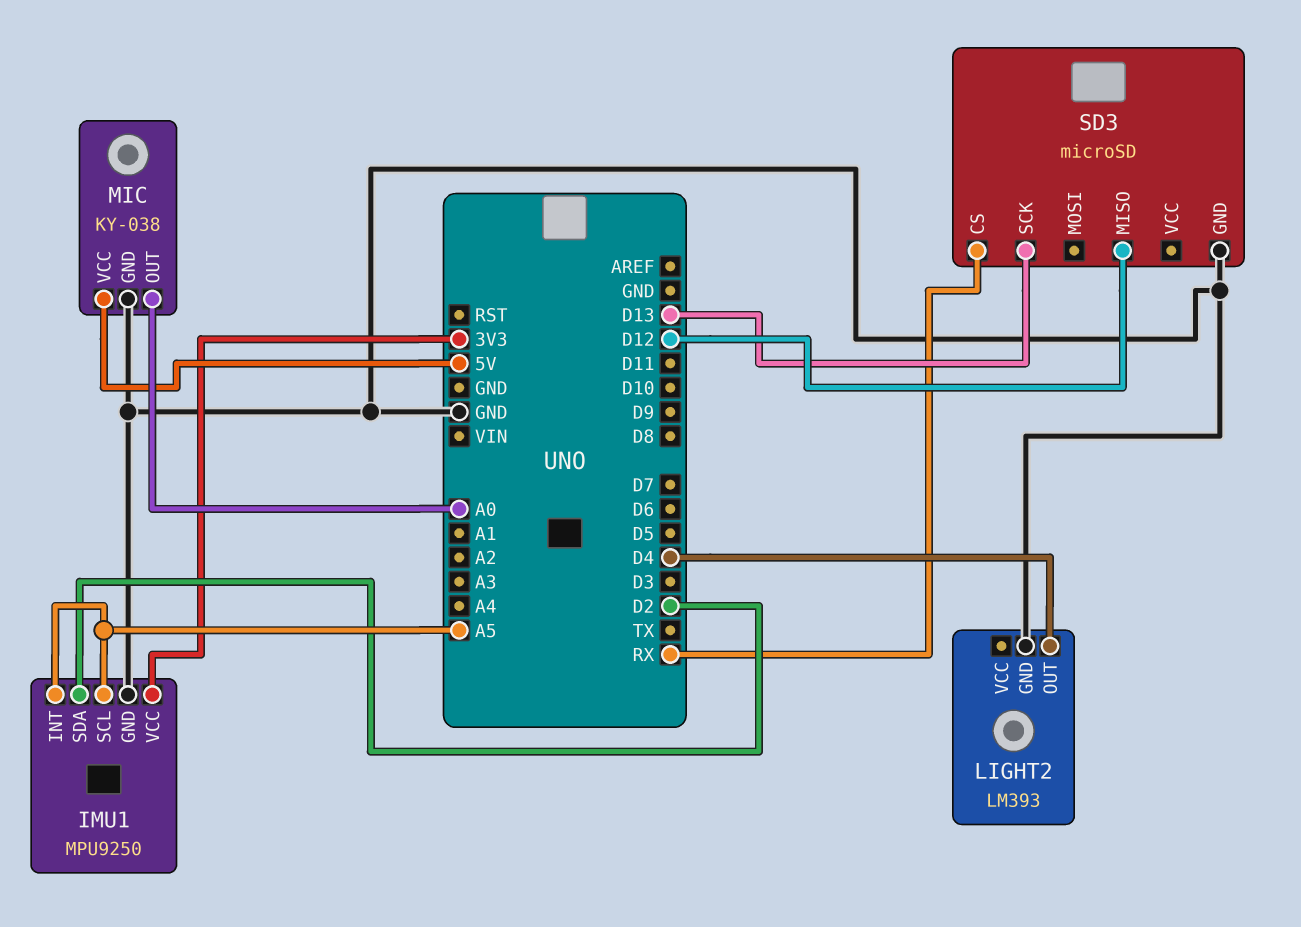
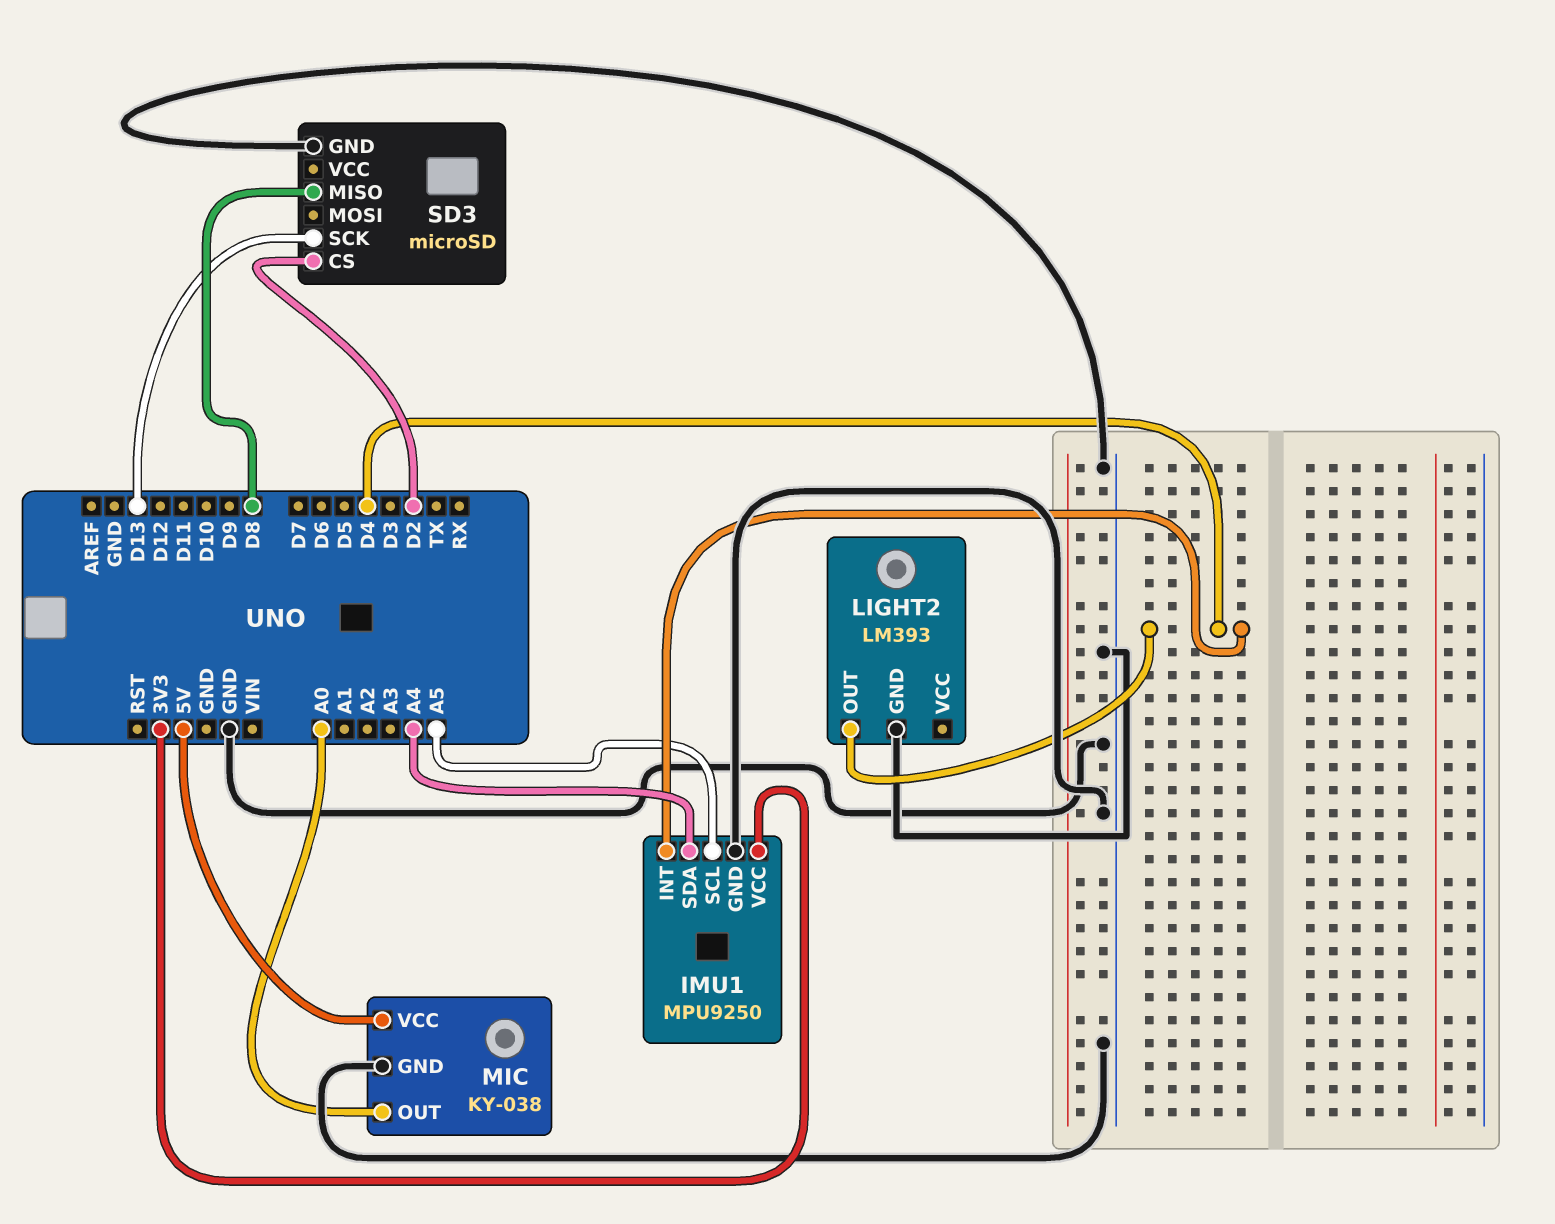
IMU1 pin INT: A5 -> D4
IMU1 pin SDA: D2 -> A4
SD3 pin CS: RX -> D2
SD3 pin MISO: D12 -> D8

